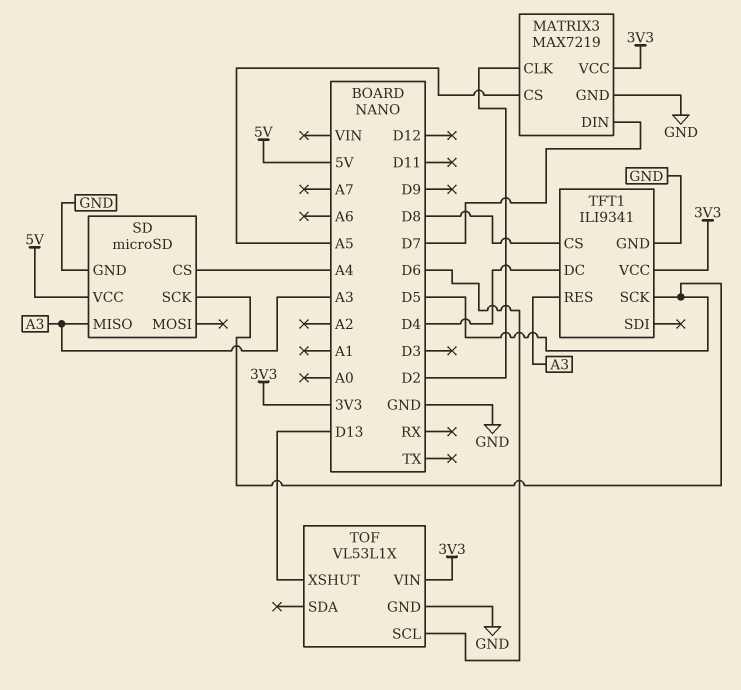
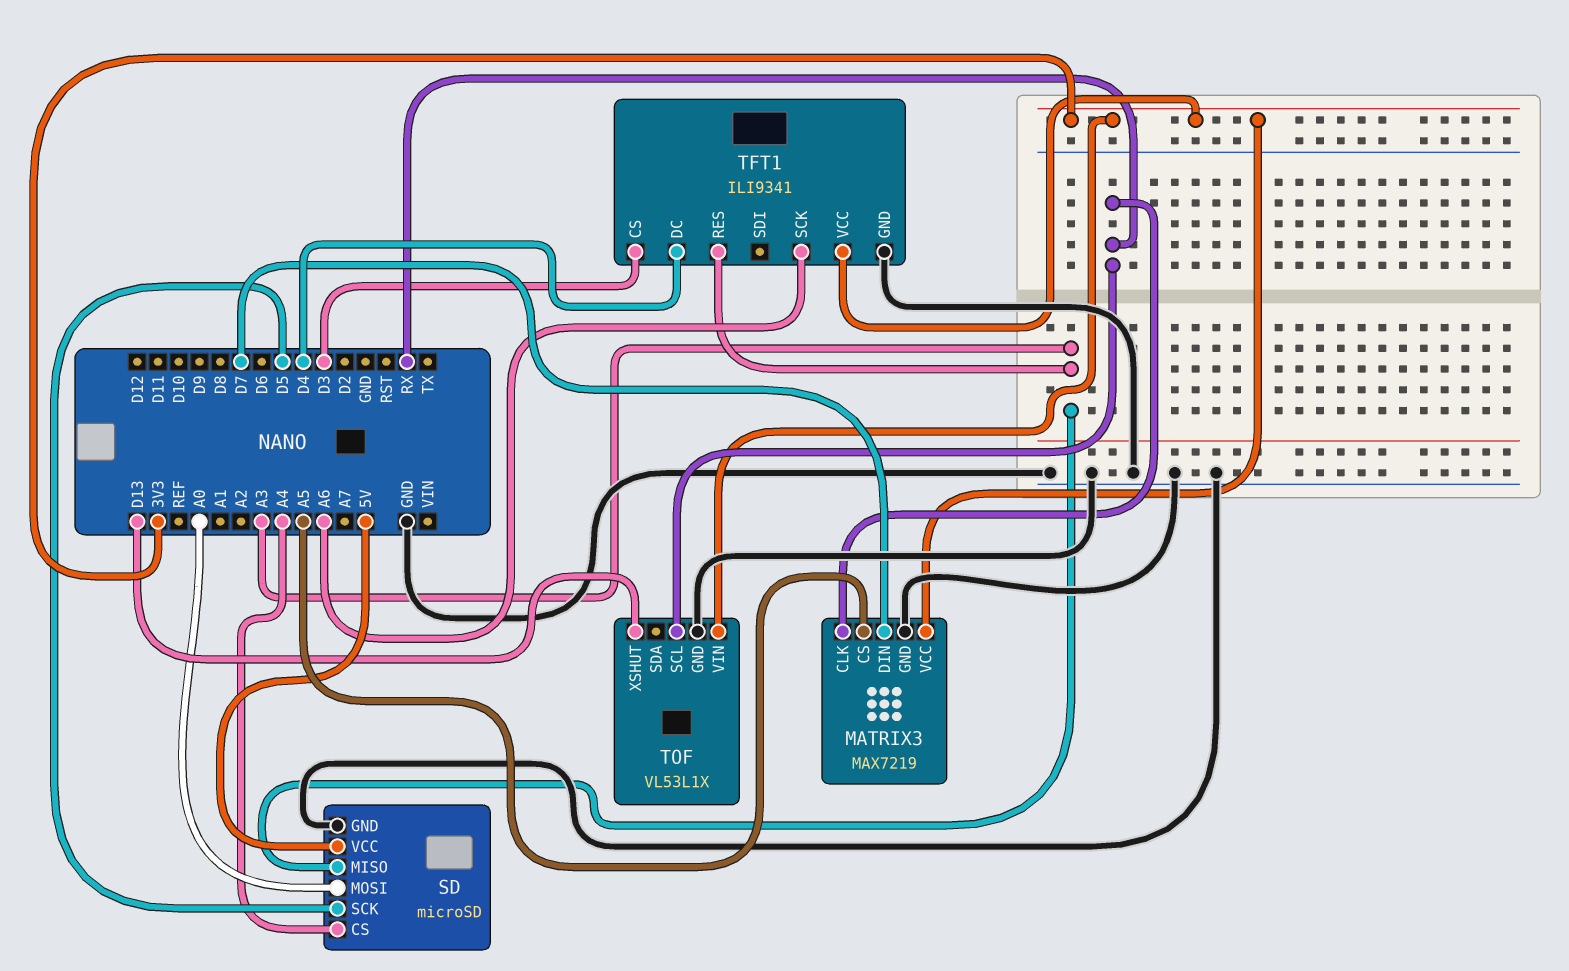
MATRIX3 pin CLK: D2 -> RX
SD pin MOSI: none -> A0
TFT1 pin CS: D8 -> D3
TFT1 pin SCK: D5 -> A6
TOF pin SCL: D6 -> RX

